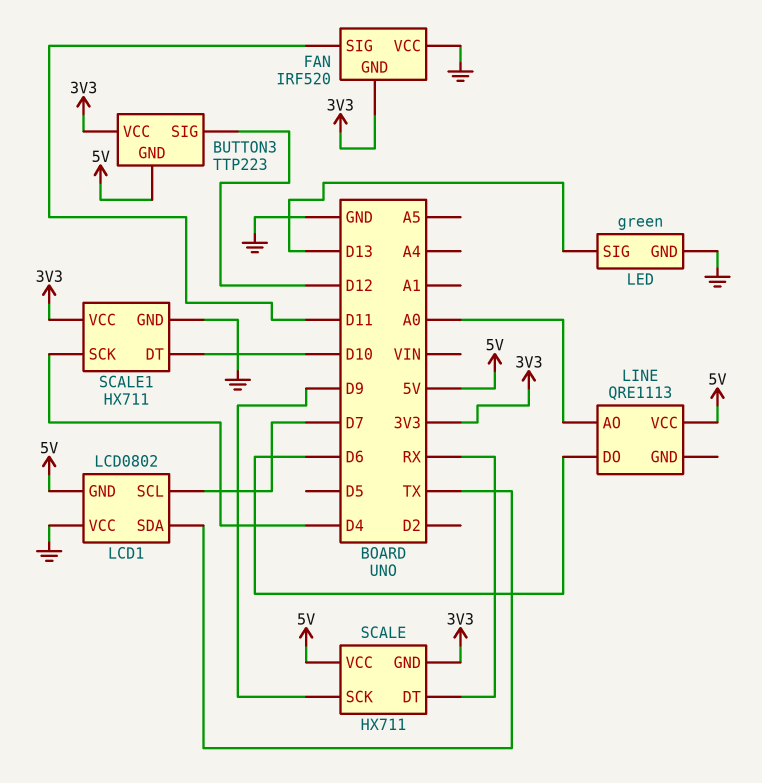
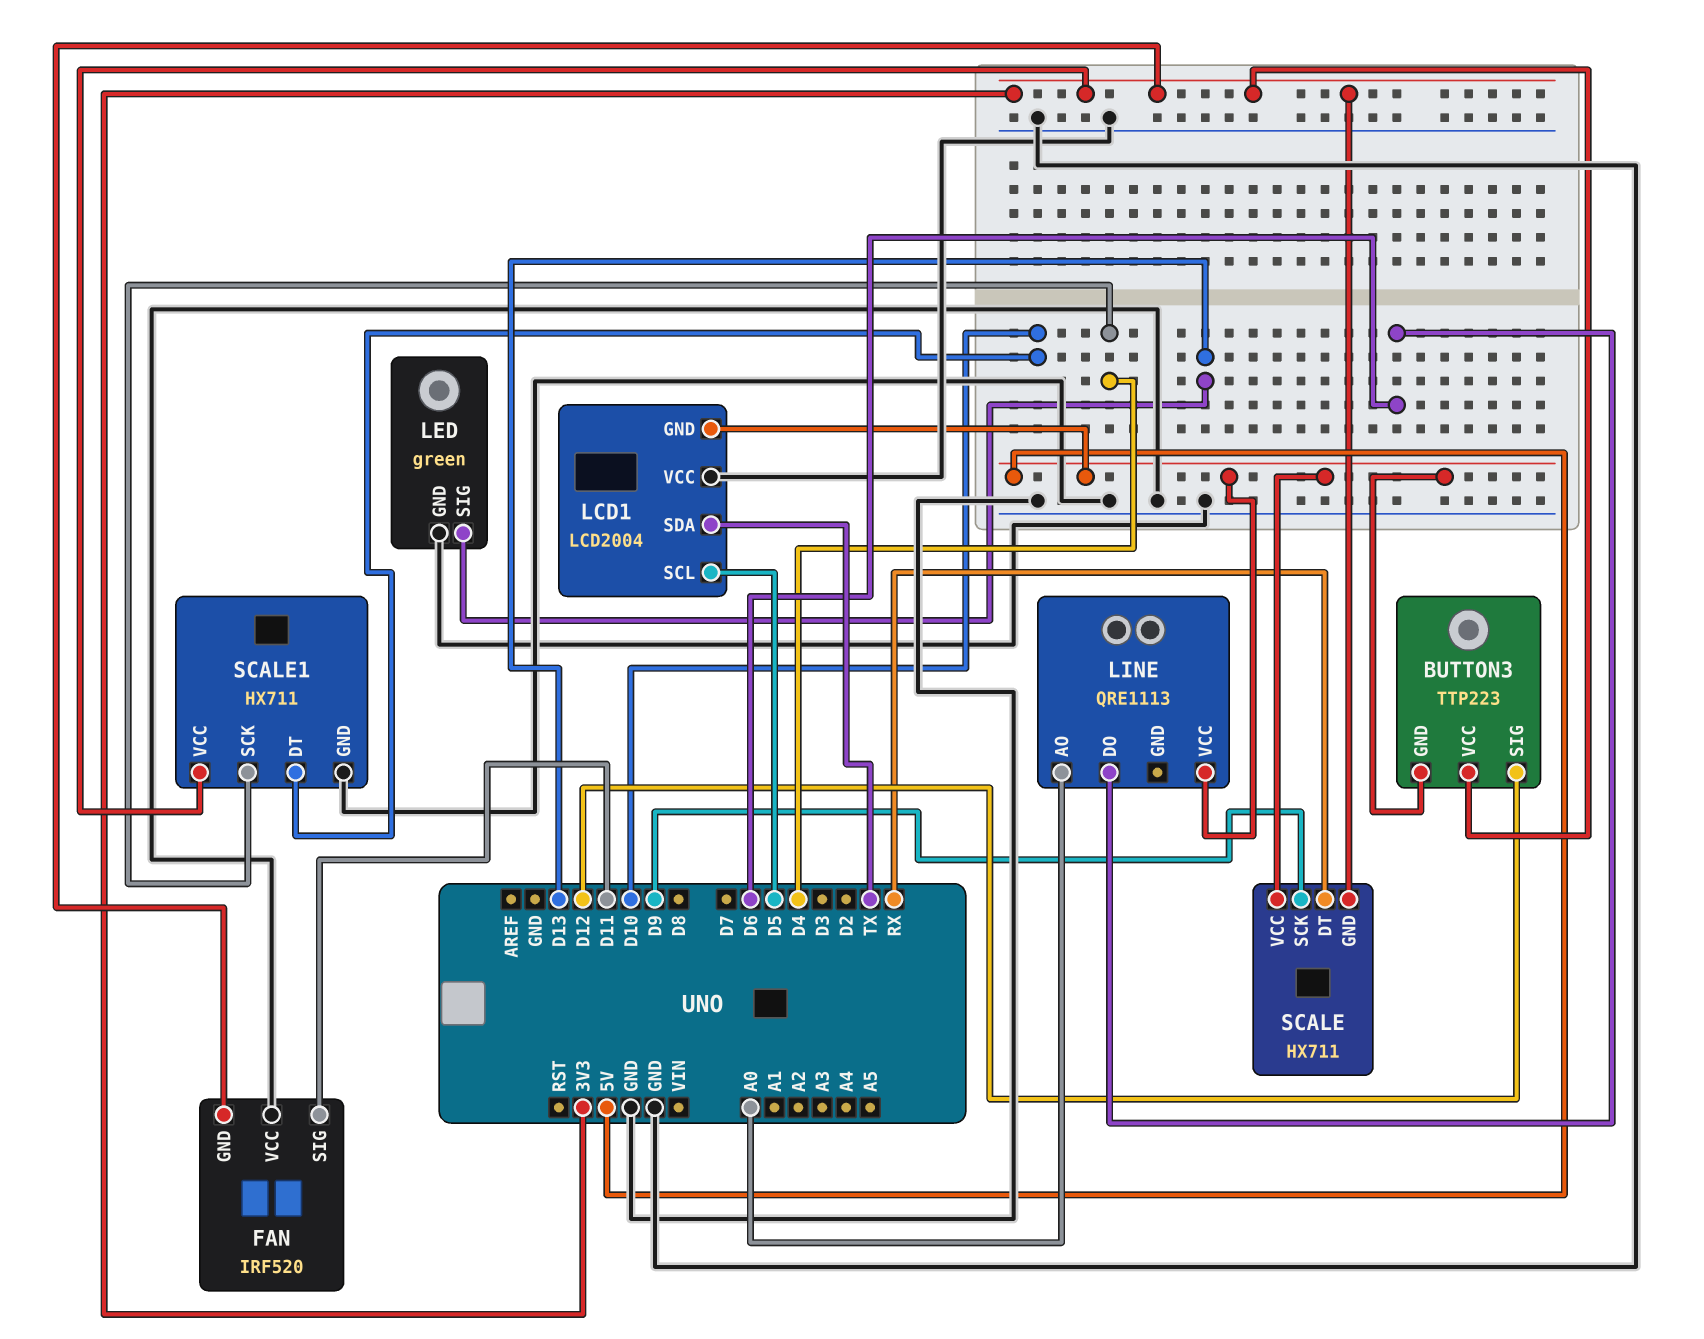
LCD1: LCD0802 -> LCD2004
LCD1 pin SCL: D7 -> D5

